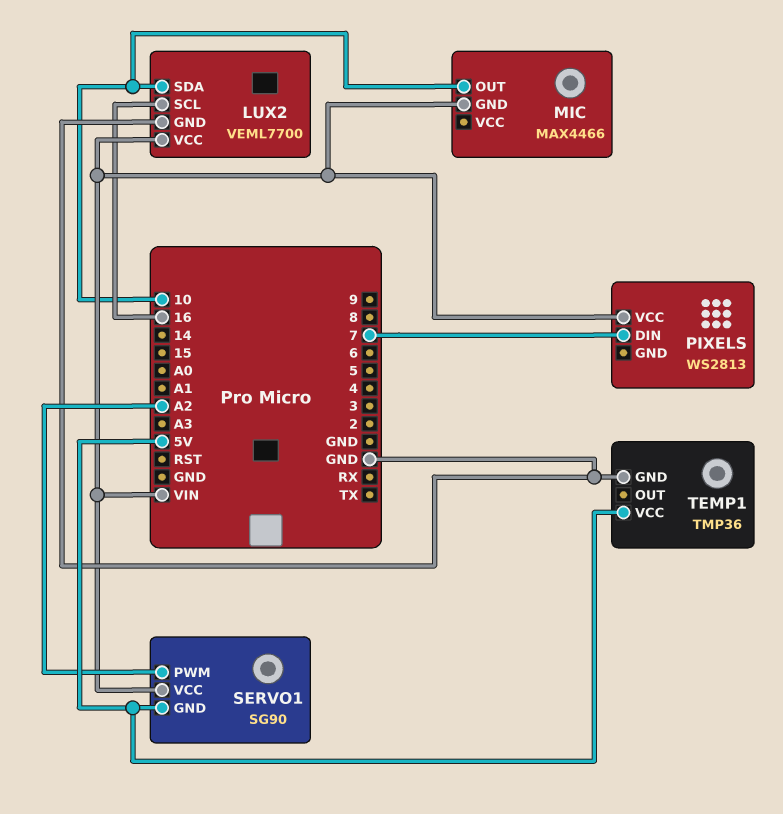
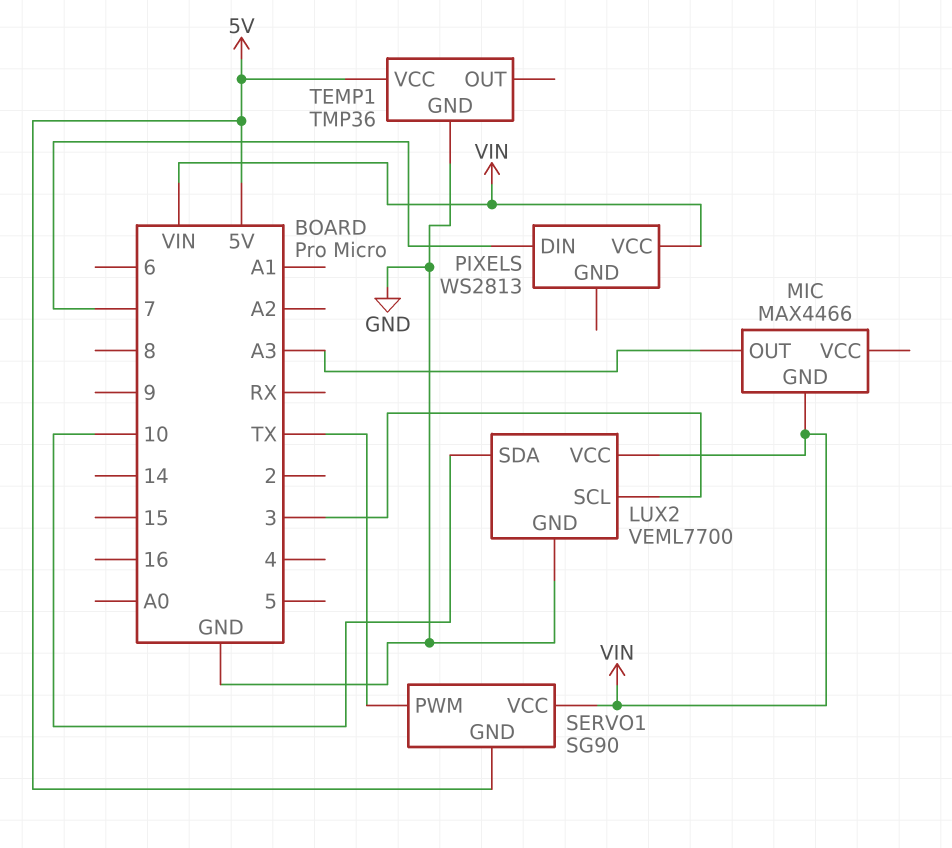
LUX2 pin SCL: 16 -> 3
MIC pin OUT: 10 -> A3
SERVO1 pin PWM: A2 -> TX

